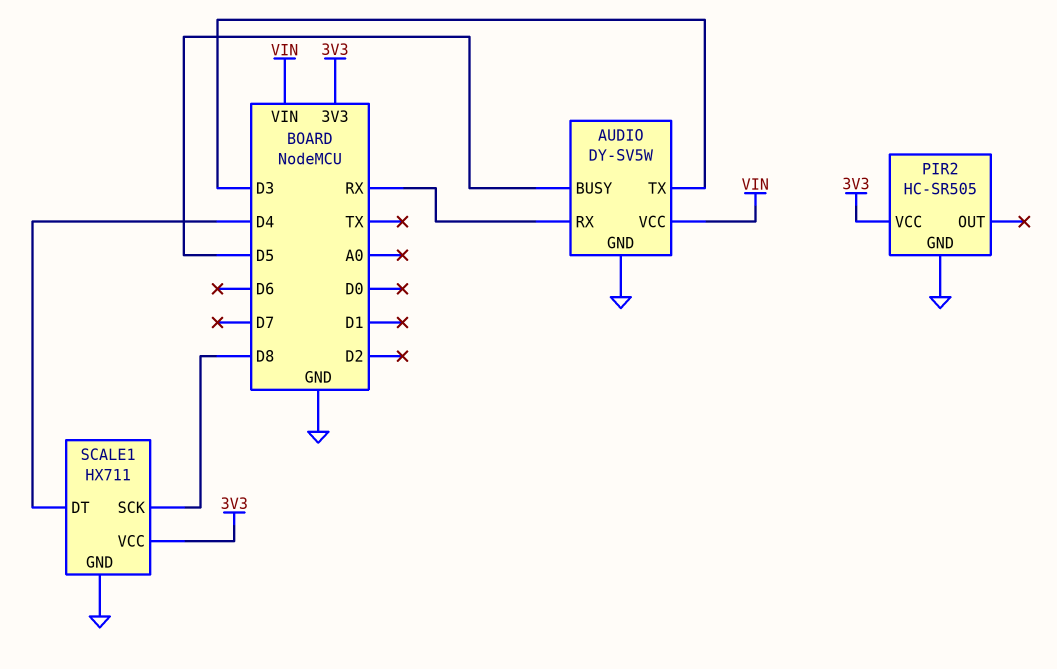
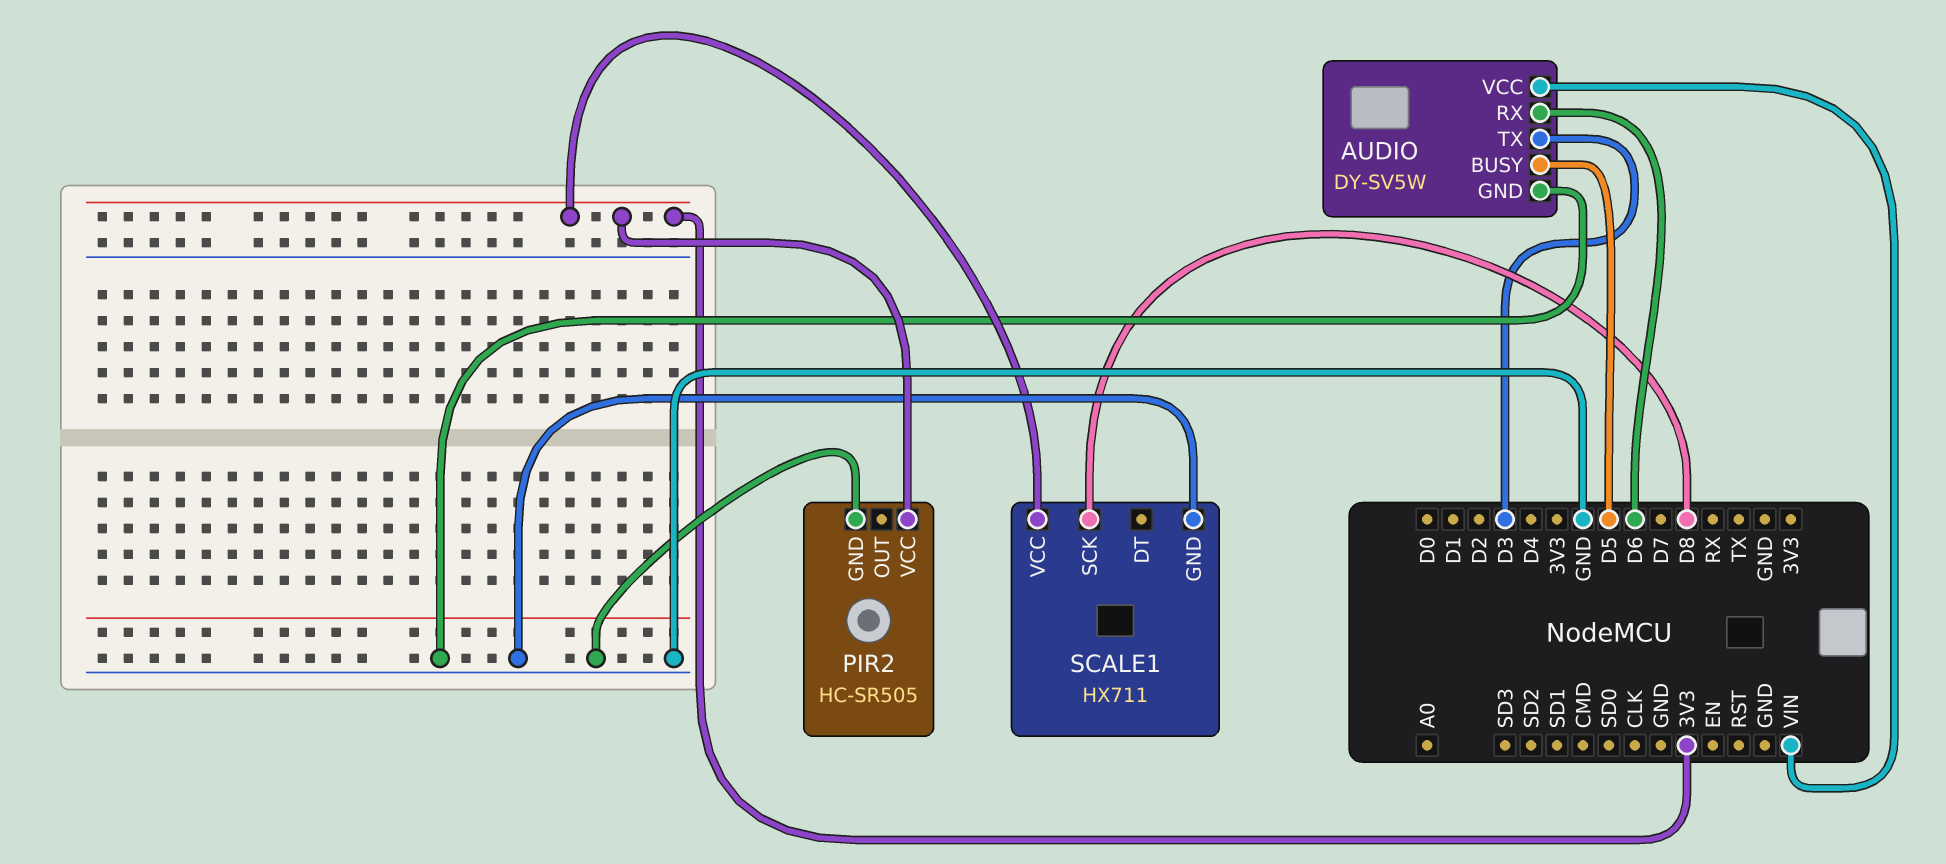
AUDIO pin RX: RX -> D6
SCALE1 pin DT: D4 -> none

